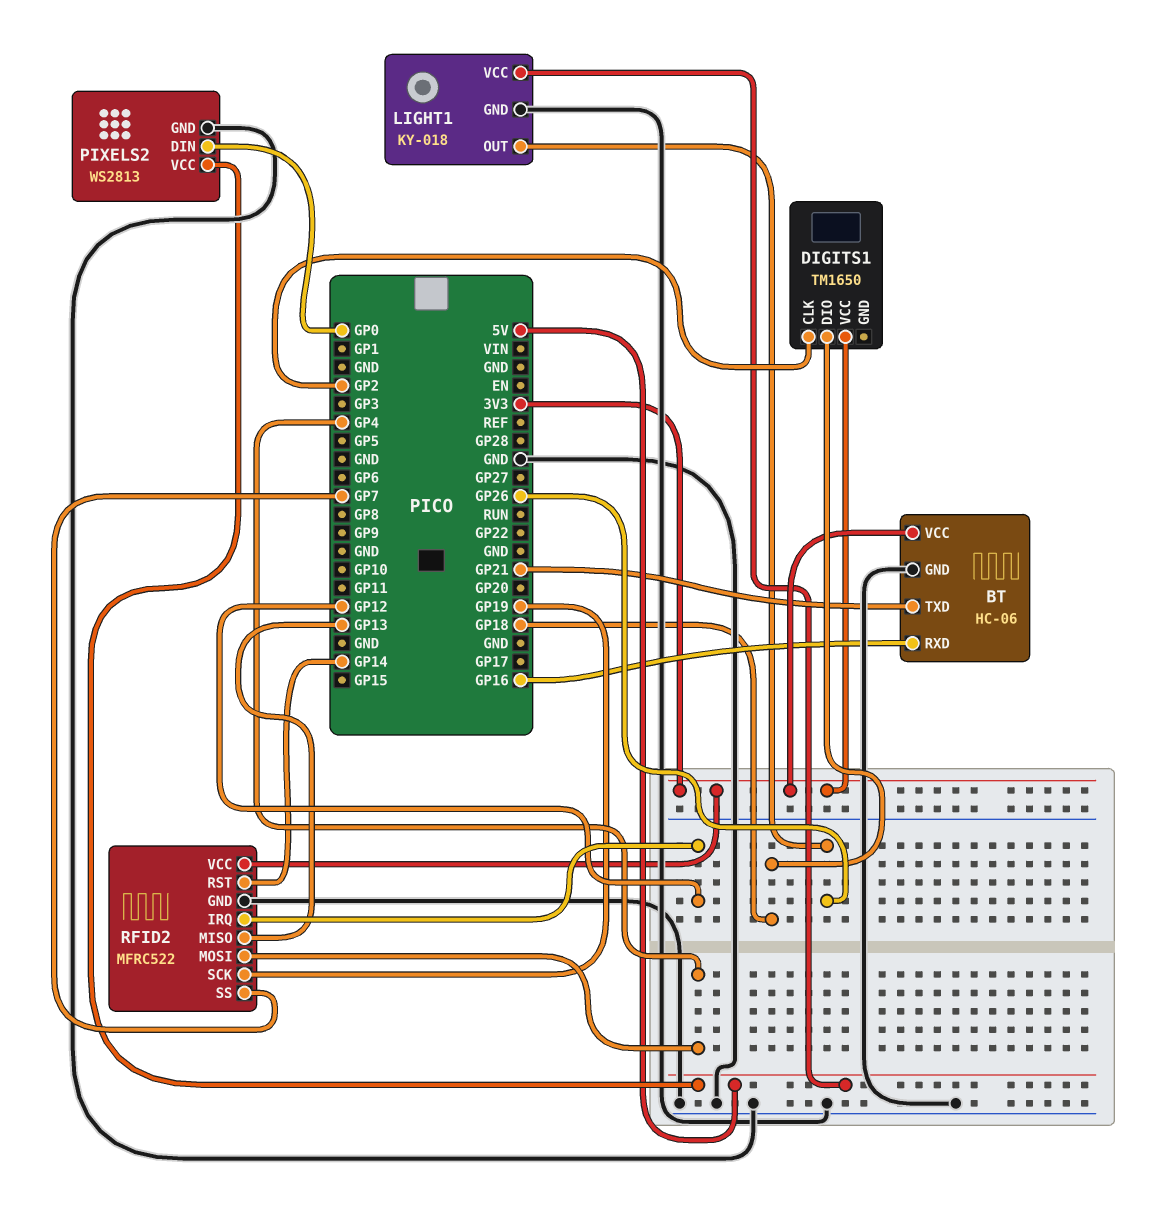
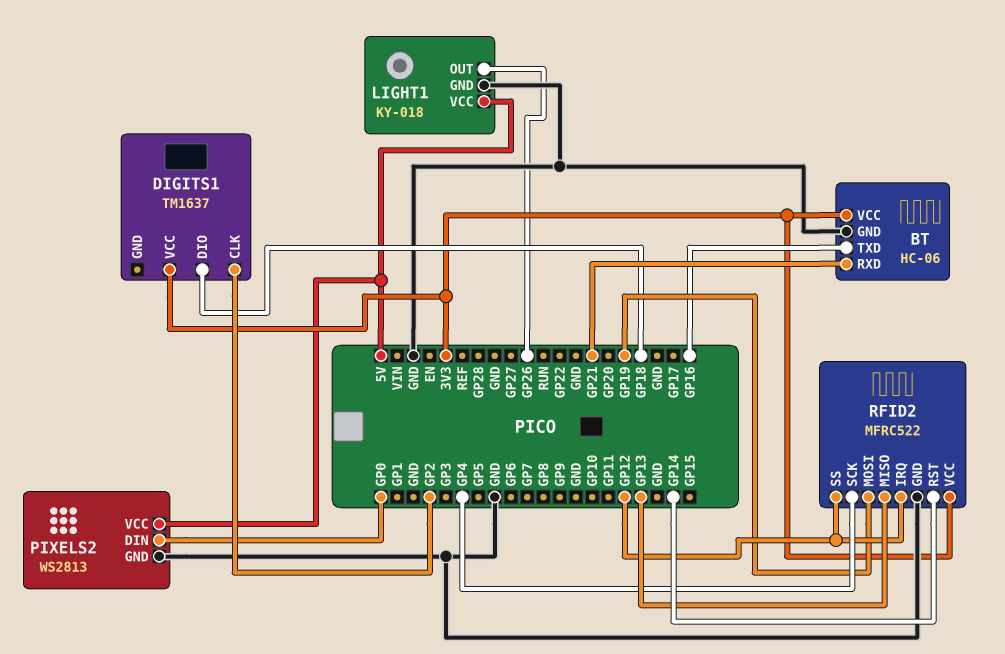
BT pin RXD: GP16 -> GP21
BT pin TXD: GP21 -> GP16
DIGITS1: TM1650 -> TM1637
RFID2 pin MOSI: GP4 -> GP19
RFID2 pin SCK: GP19 -> GP4
RFID2 pin SS: GP7 -> GP12

